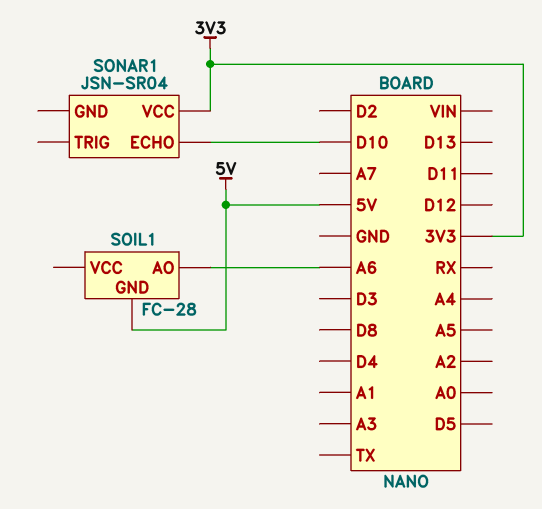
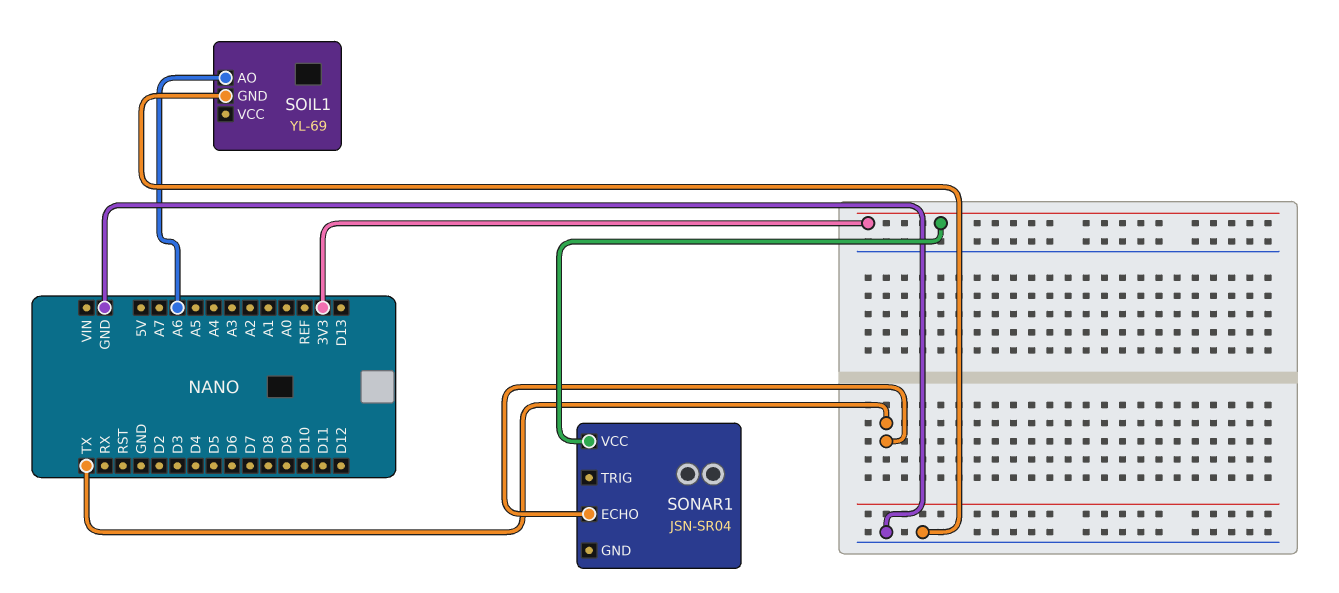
SOIL1: FC-28 -> YL-69
SOIL1 pin GND: 5V -> GND
SONAR1 pin ECHO: D10 -> TX

